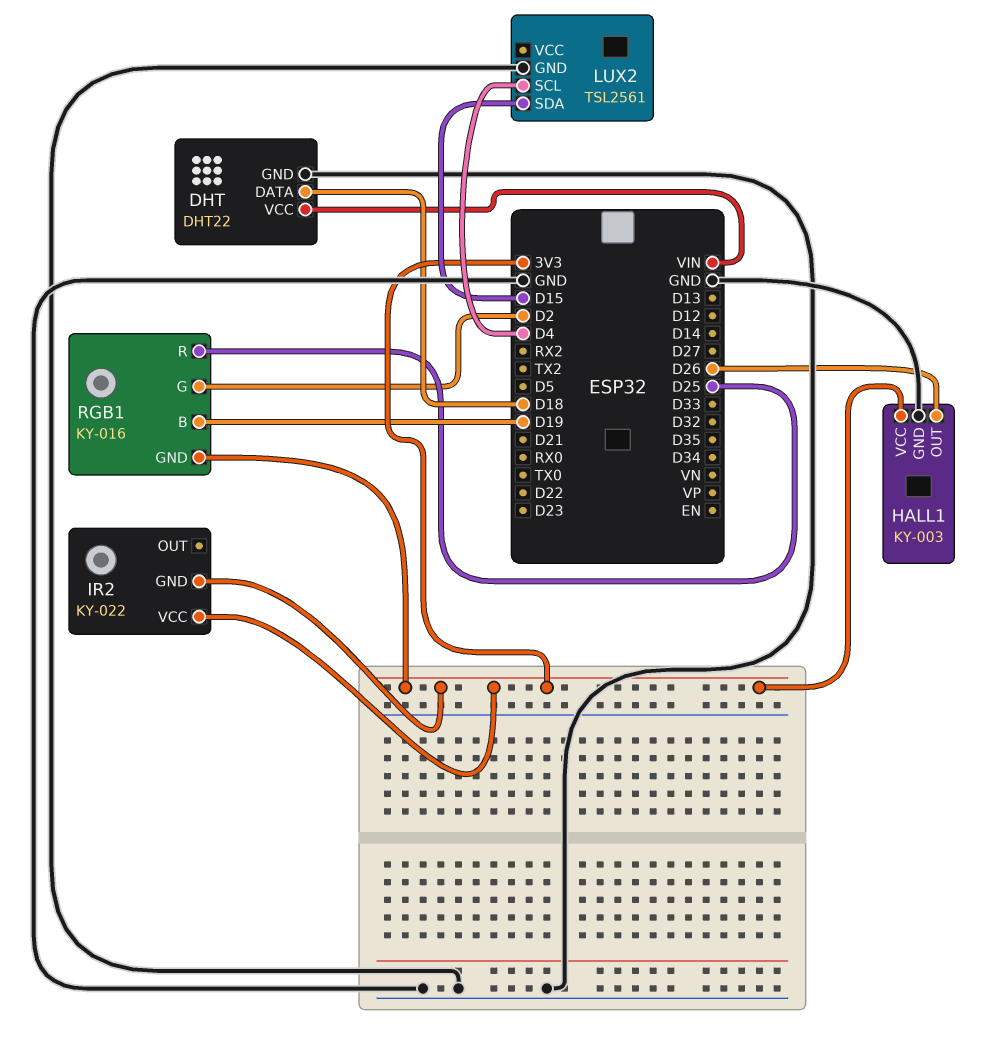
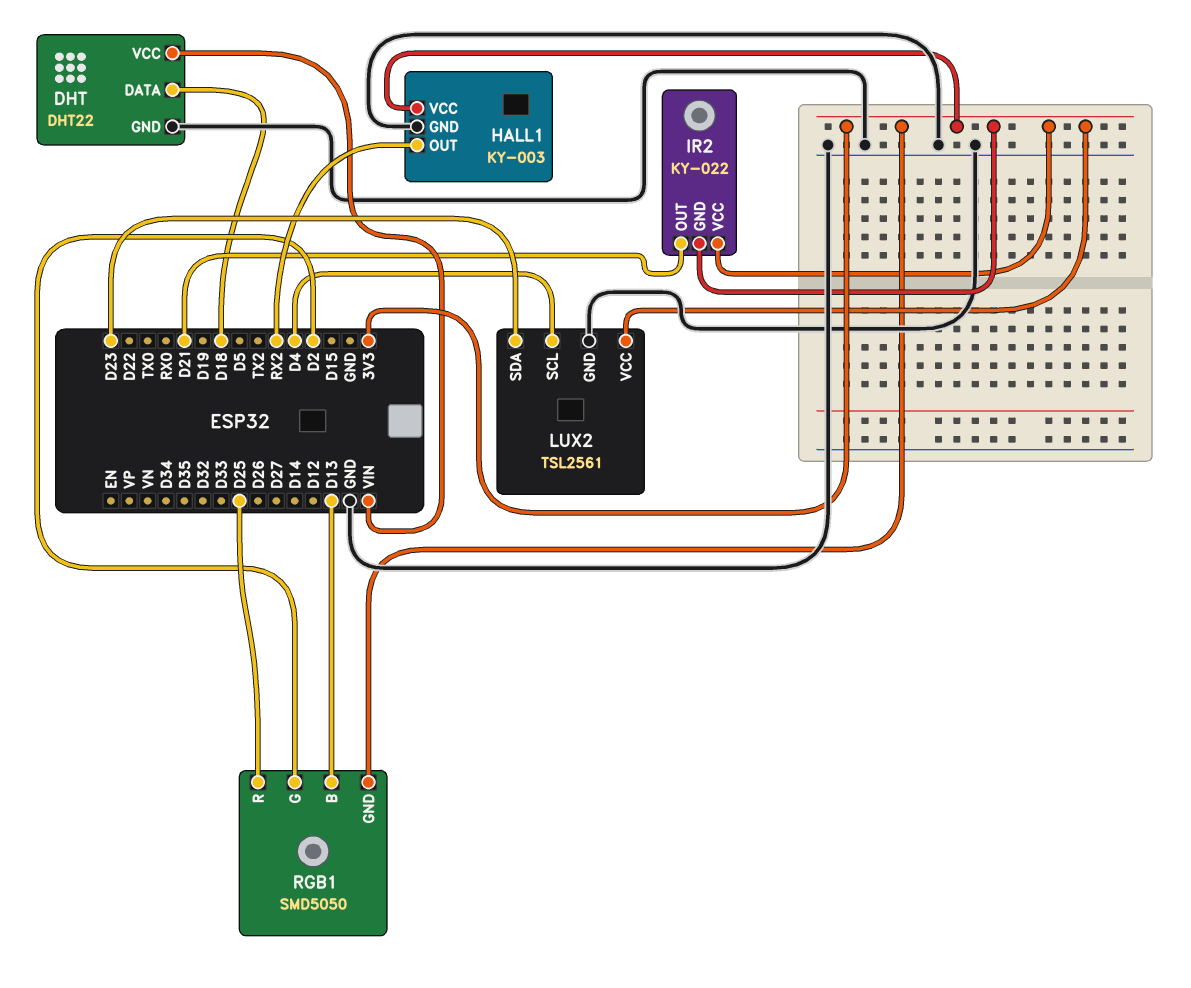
HALL1 pin OUT: D26 -> RX2
IR2 pin OUT: none -> D21
LUX2 pin SDA: D15 -> D23
LUX2 pin VCC: none -> 3V3
RGB1: KY-016 -> SMD5050
RGB1 pin B: D19 -> D13

